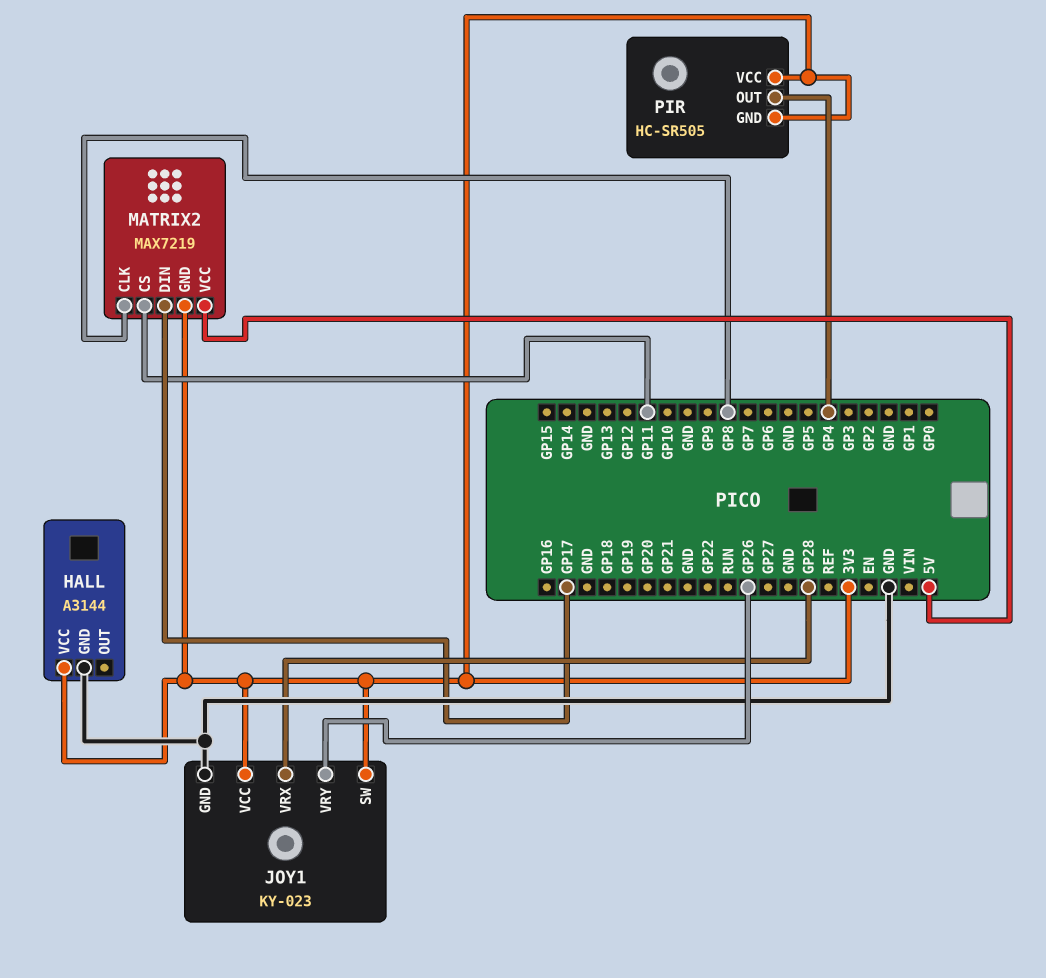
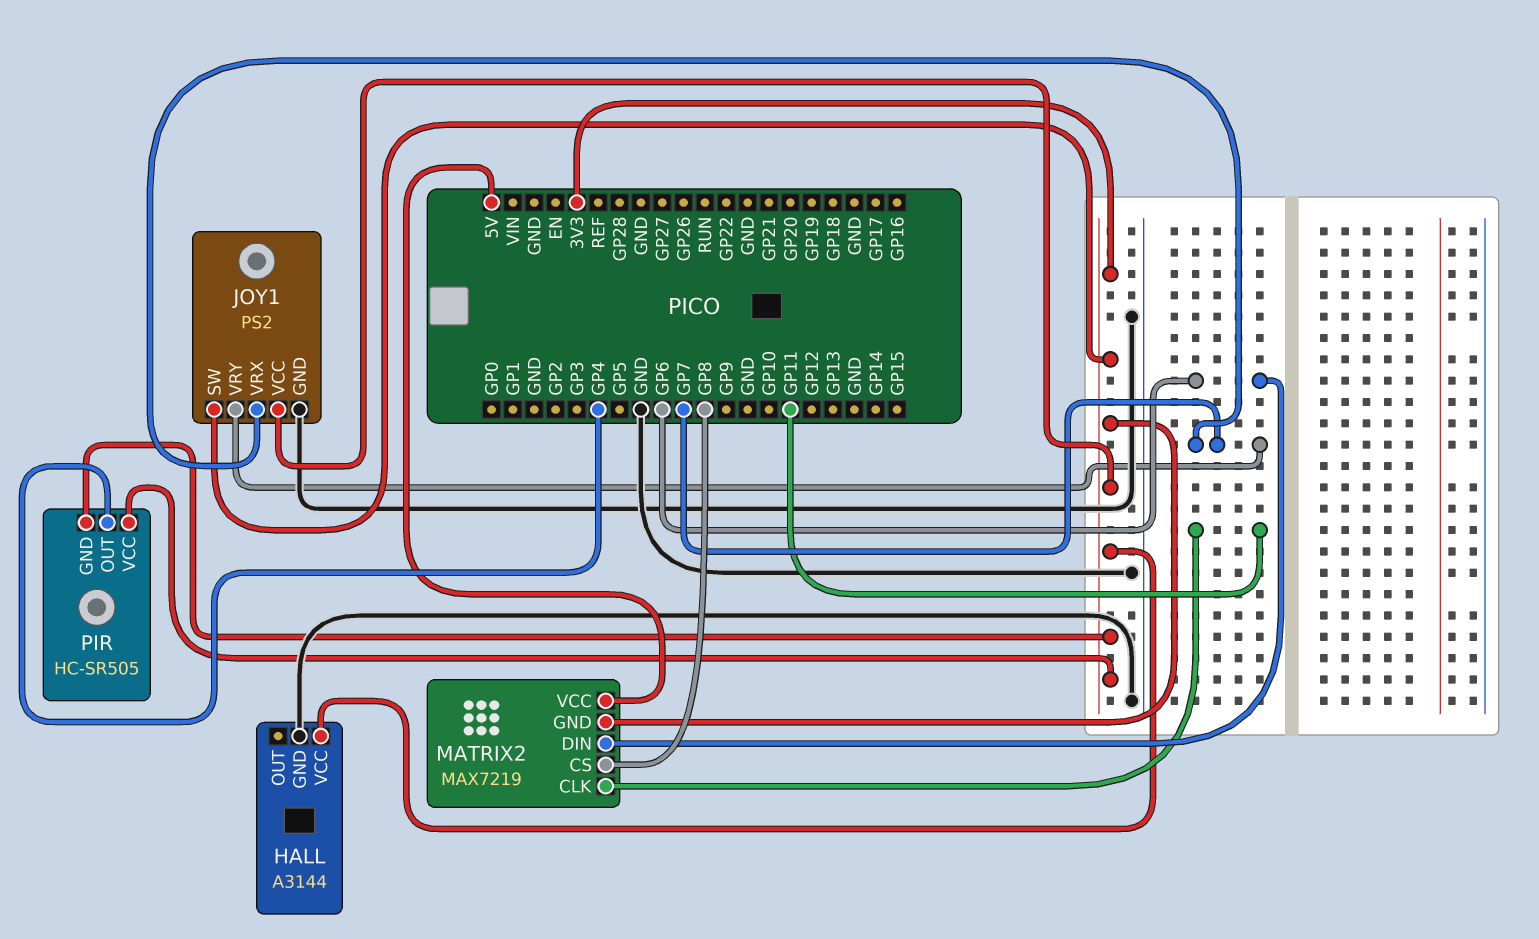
JOY1: KY-023 -> PS2
JOY1 pin VRX: GP28 -> GP7
JOY1 pin VRY: GP26 -> GP7
MATRIX2 pin CLK: GP8 -> GP11
MATRIX2 pin CS: GP11 -> GP8
MATRIX2 pin DIN: GP17 -> GP6

